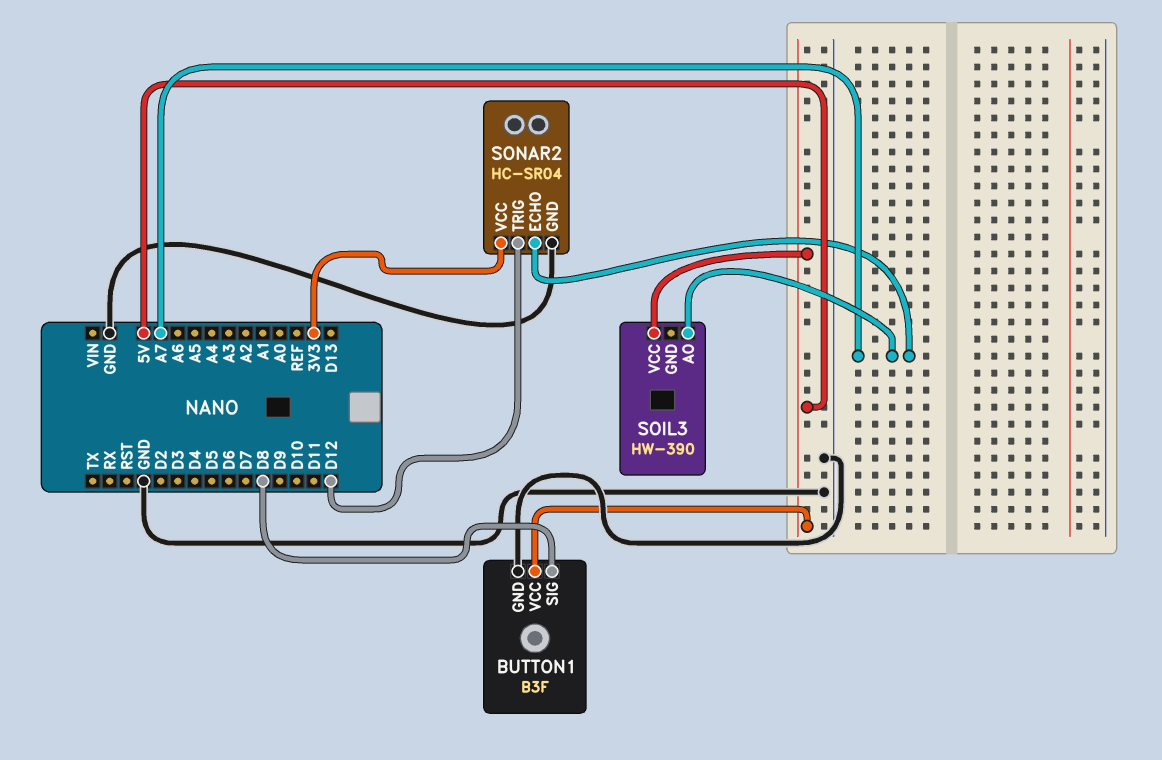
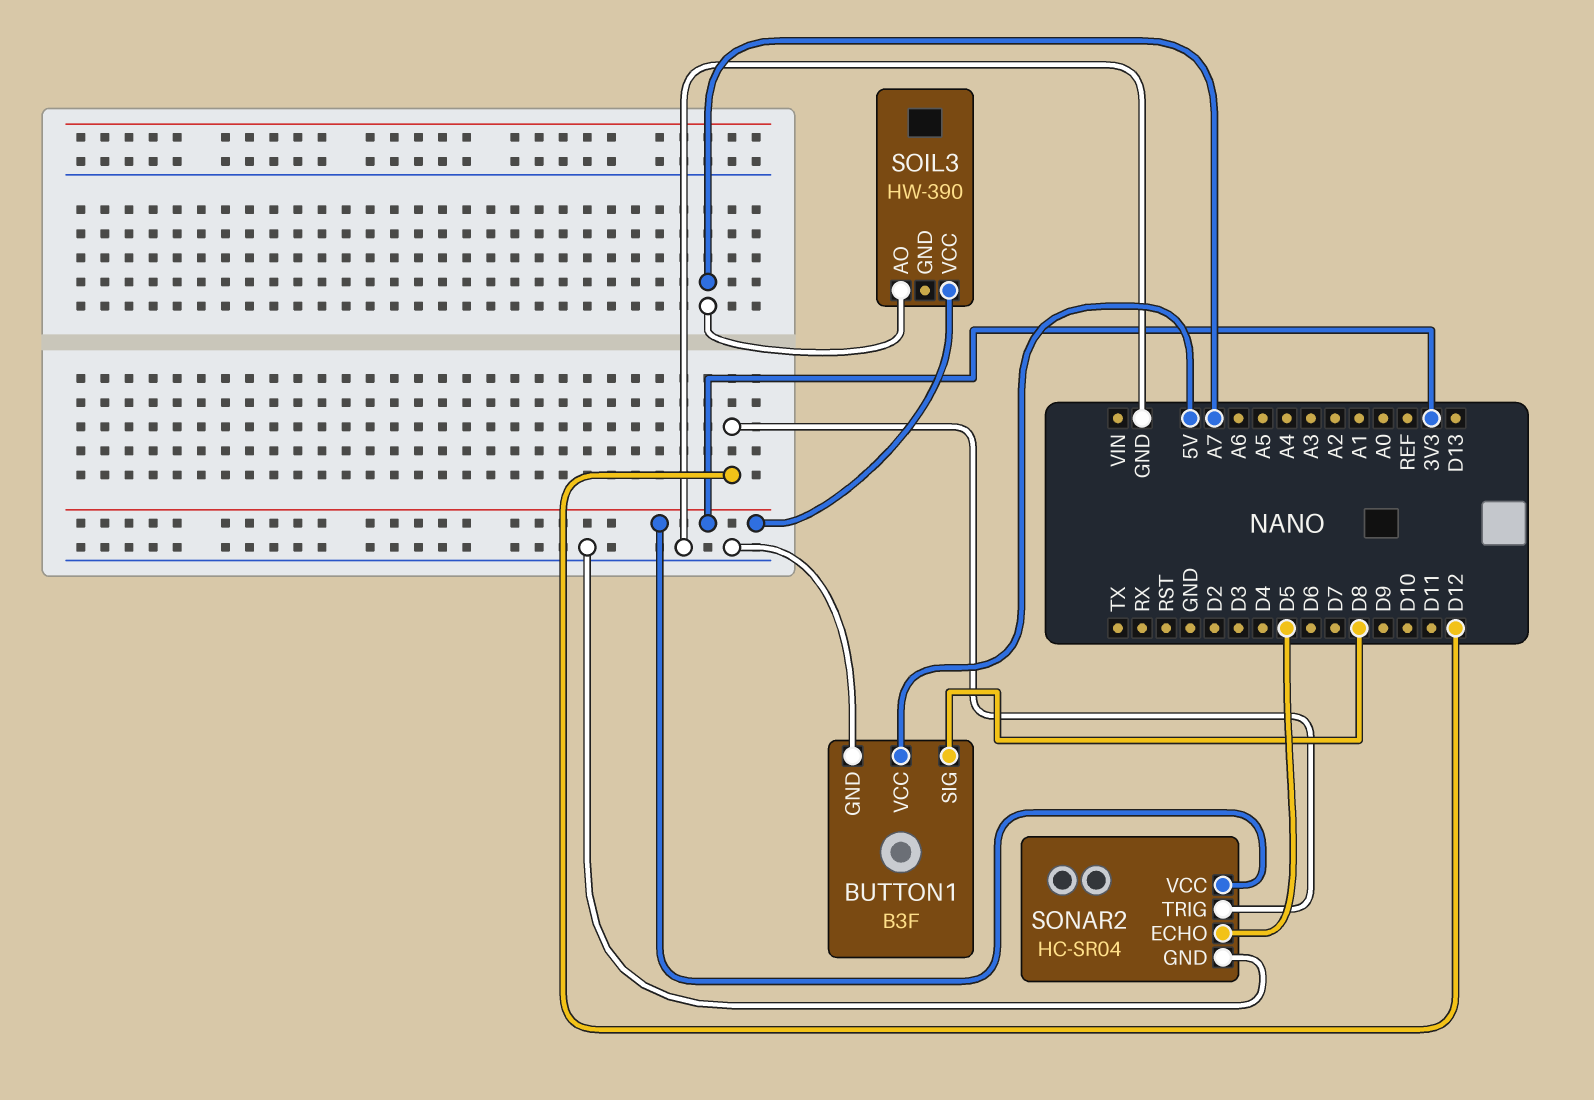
SOIL3 pin VCC: 5V -> 3V3
SONAR2 pin ECHO: A7 -> D5

